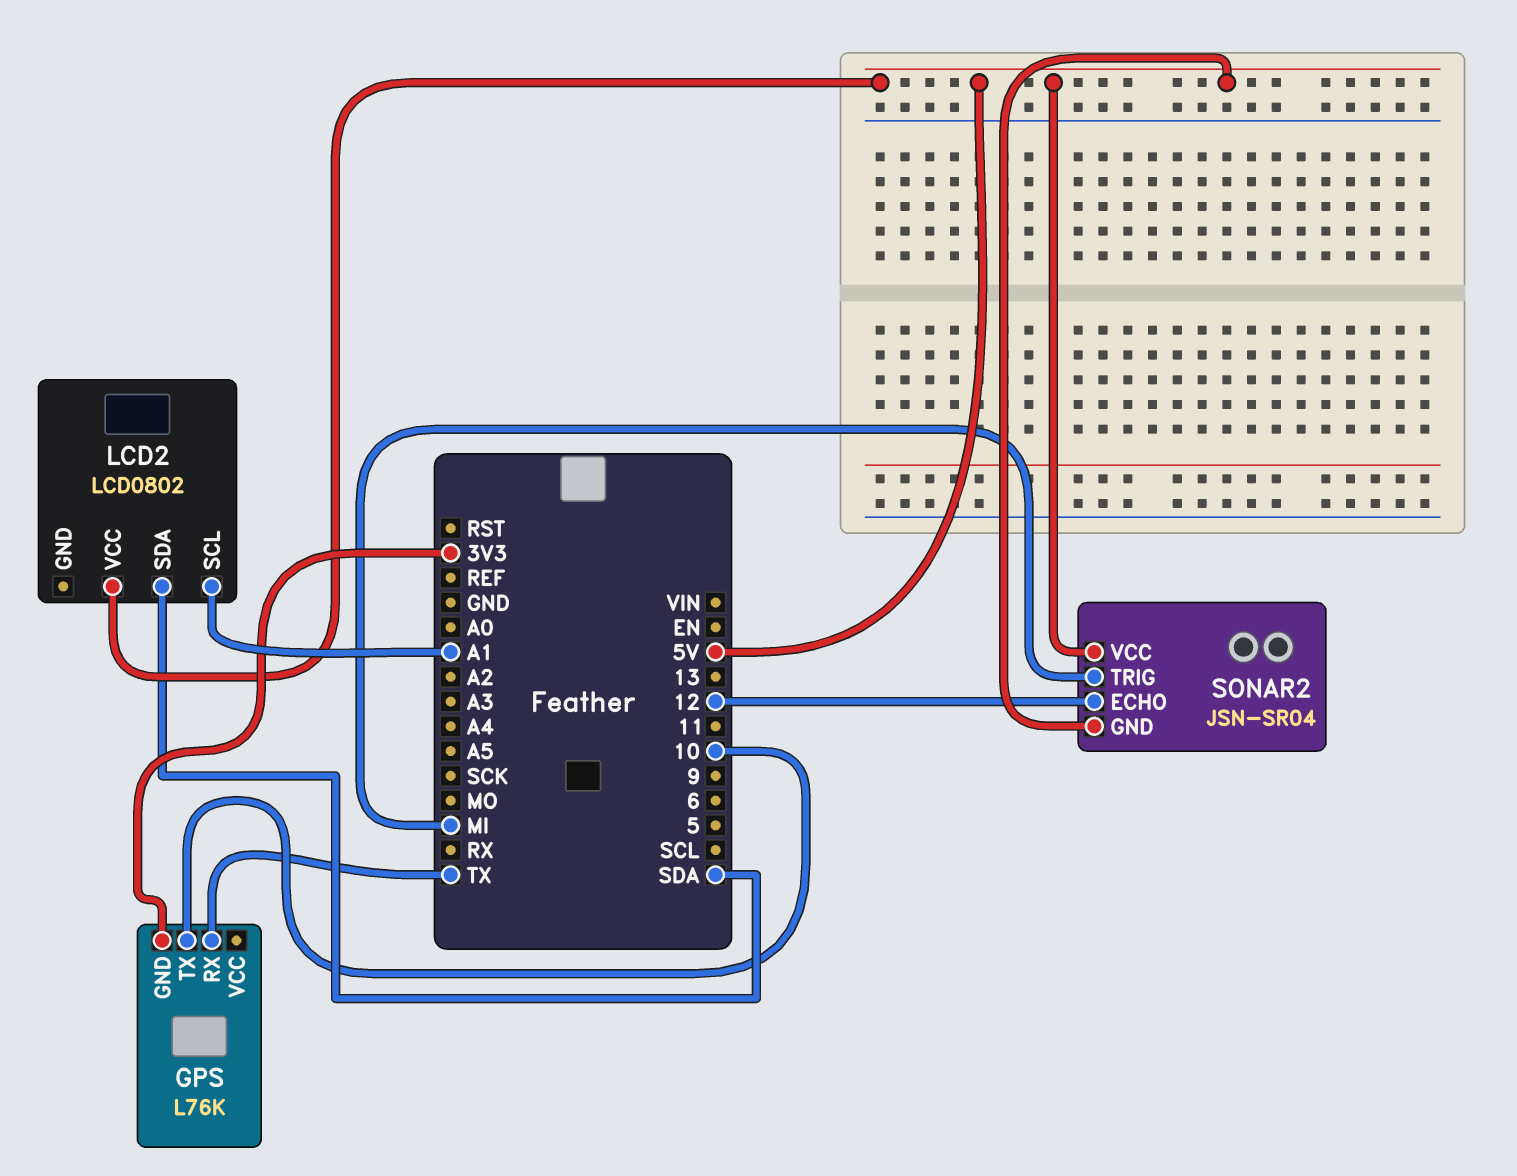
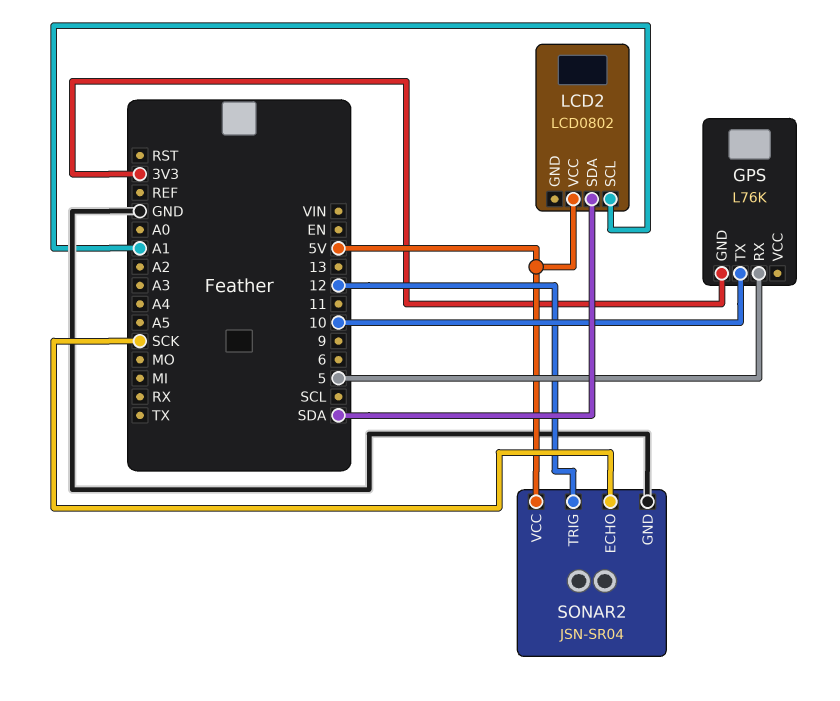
GPS pin RX: TX -> 5
SONAR2 pin ECHO: 12 -> SCK
SONAR2 pin GND: 5V -> GND
SONAR2 pin TRIG: MI -> 12

